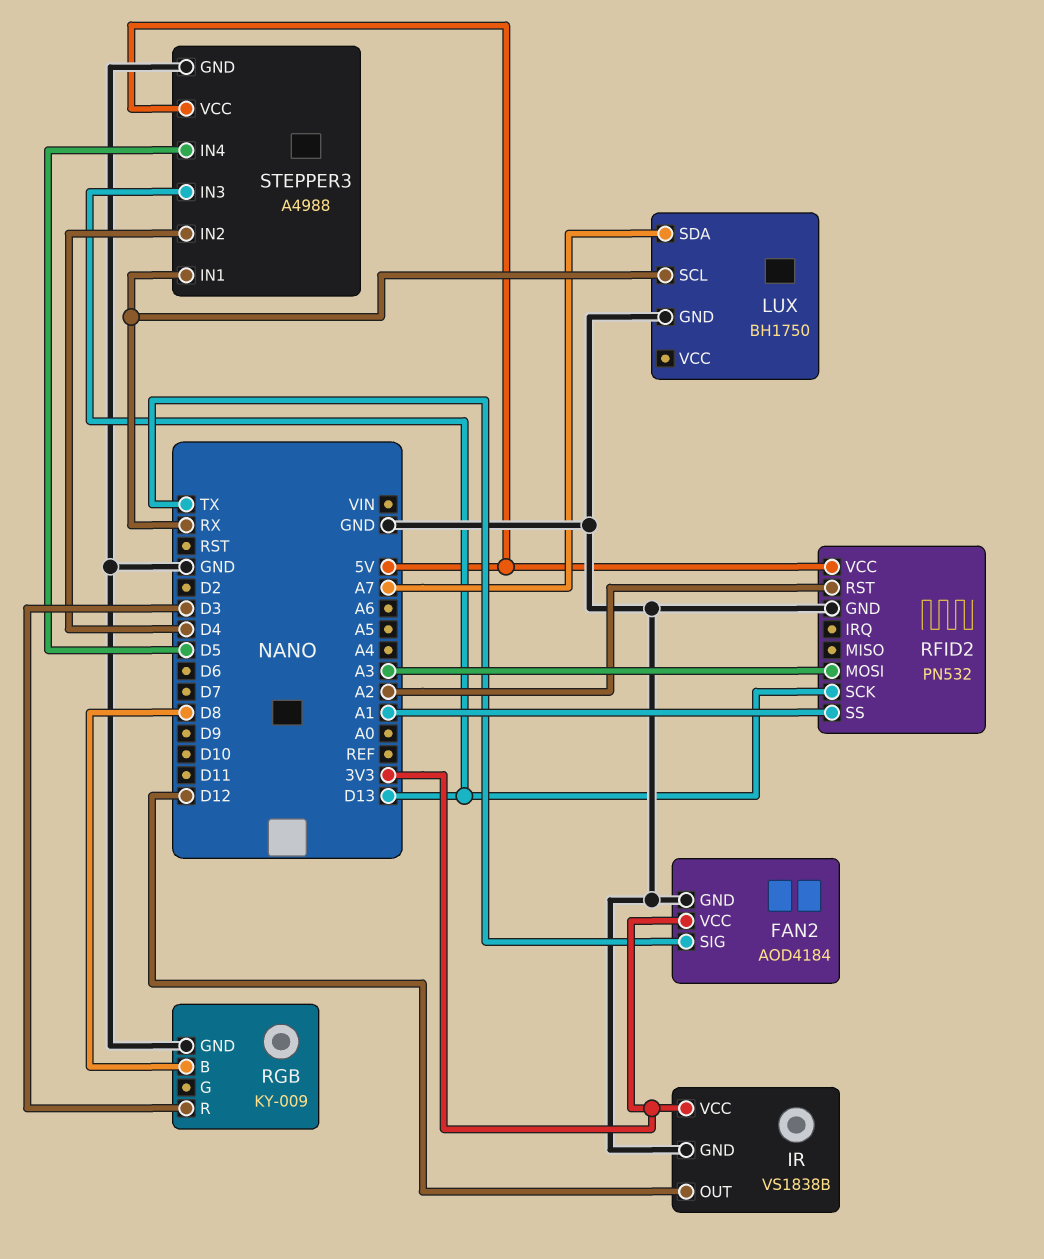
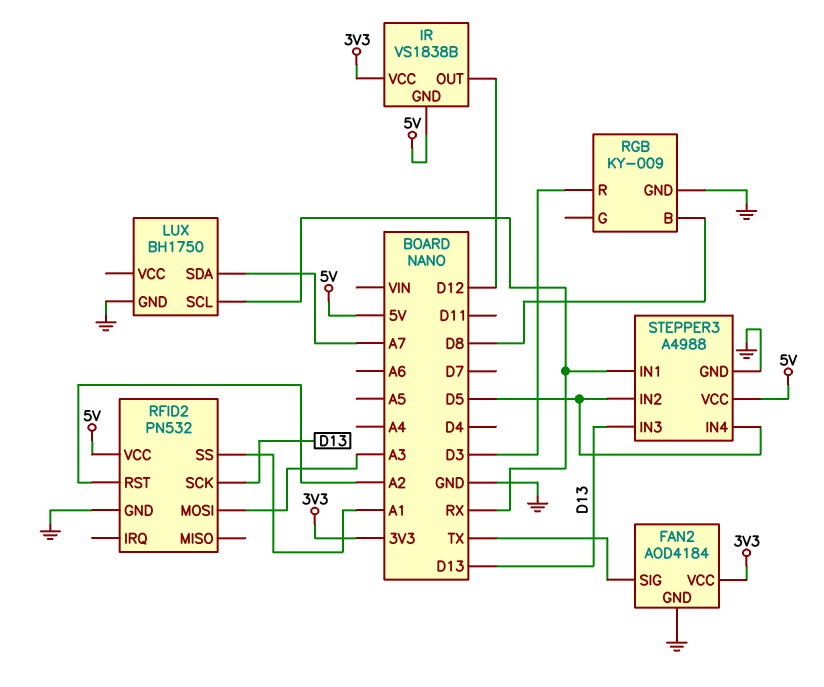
IR pin GND: GND -> 5V
STEPPER3 pin IN2: D4 -> D5

